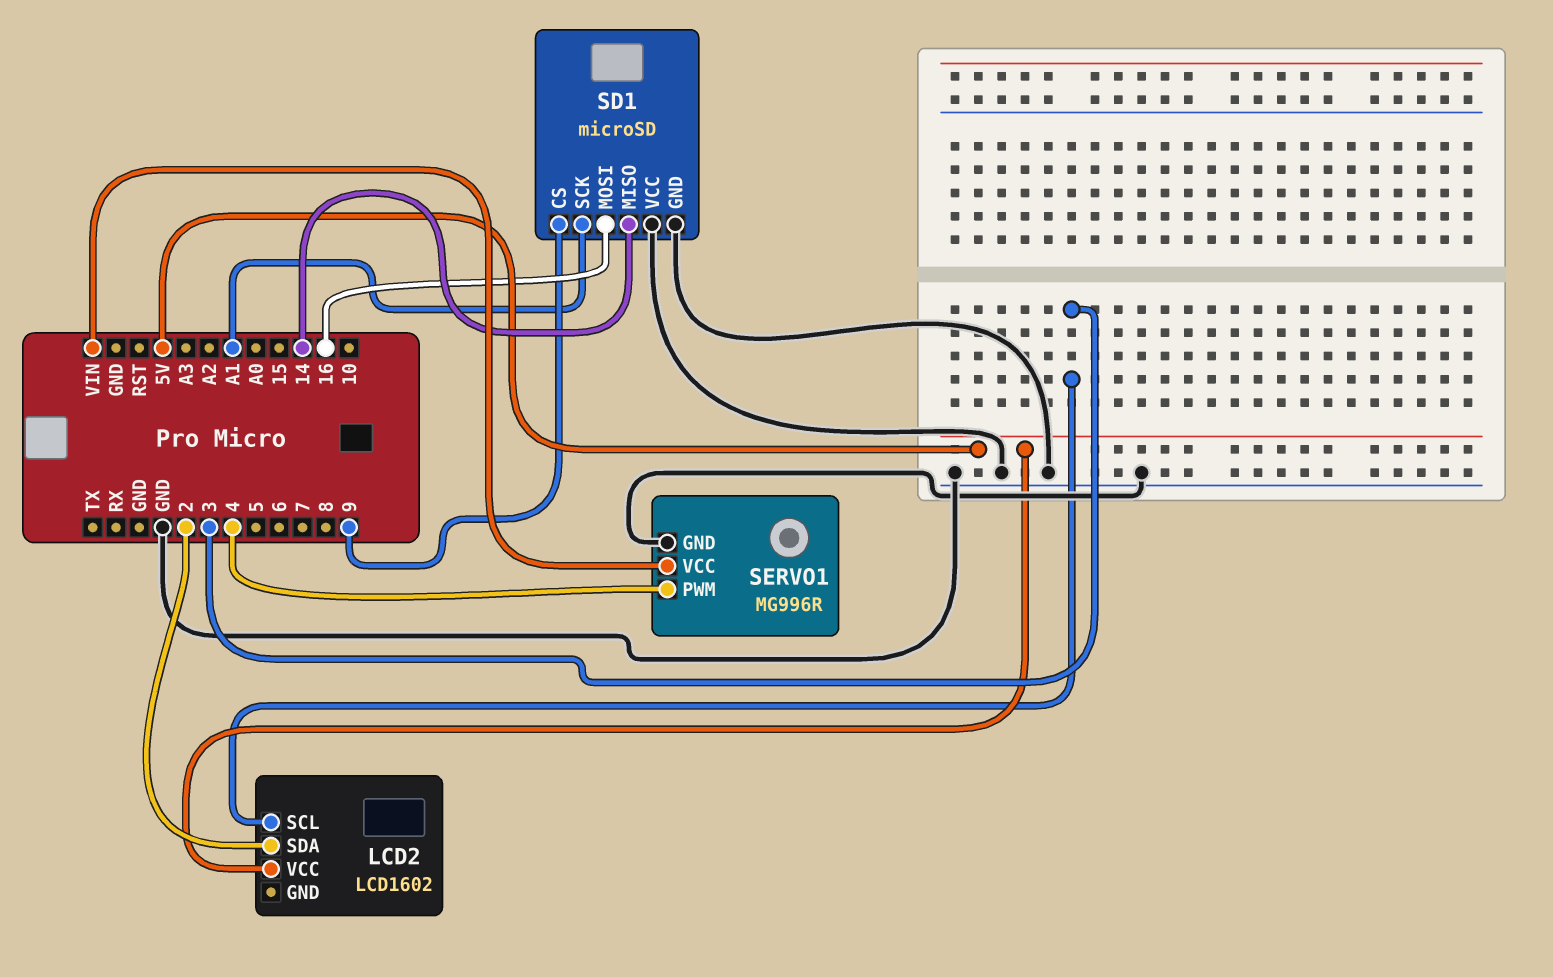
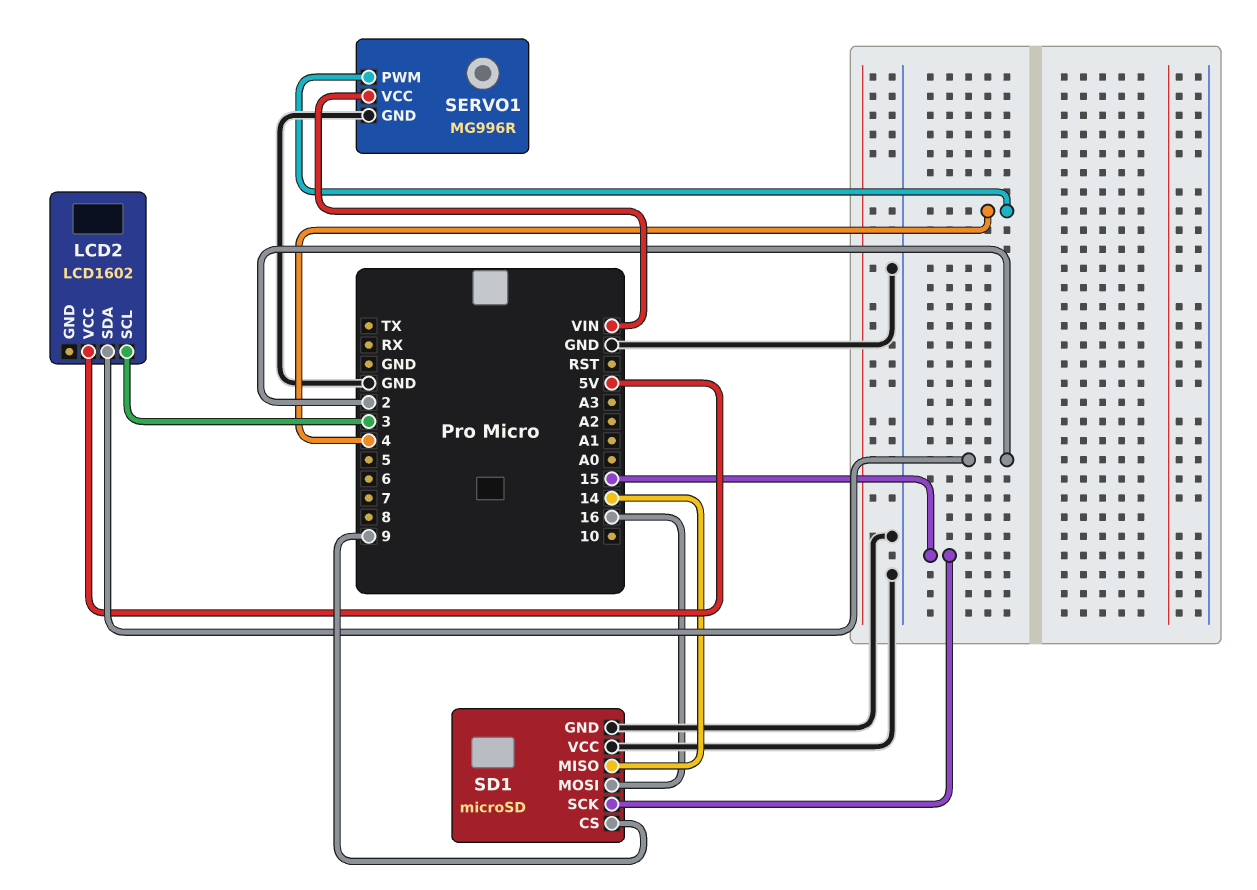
SD1 pin SCK: A1 -> 15

